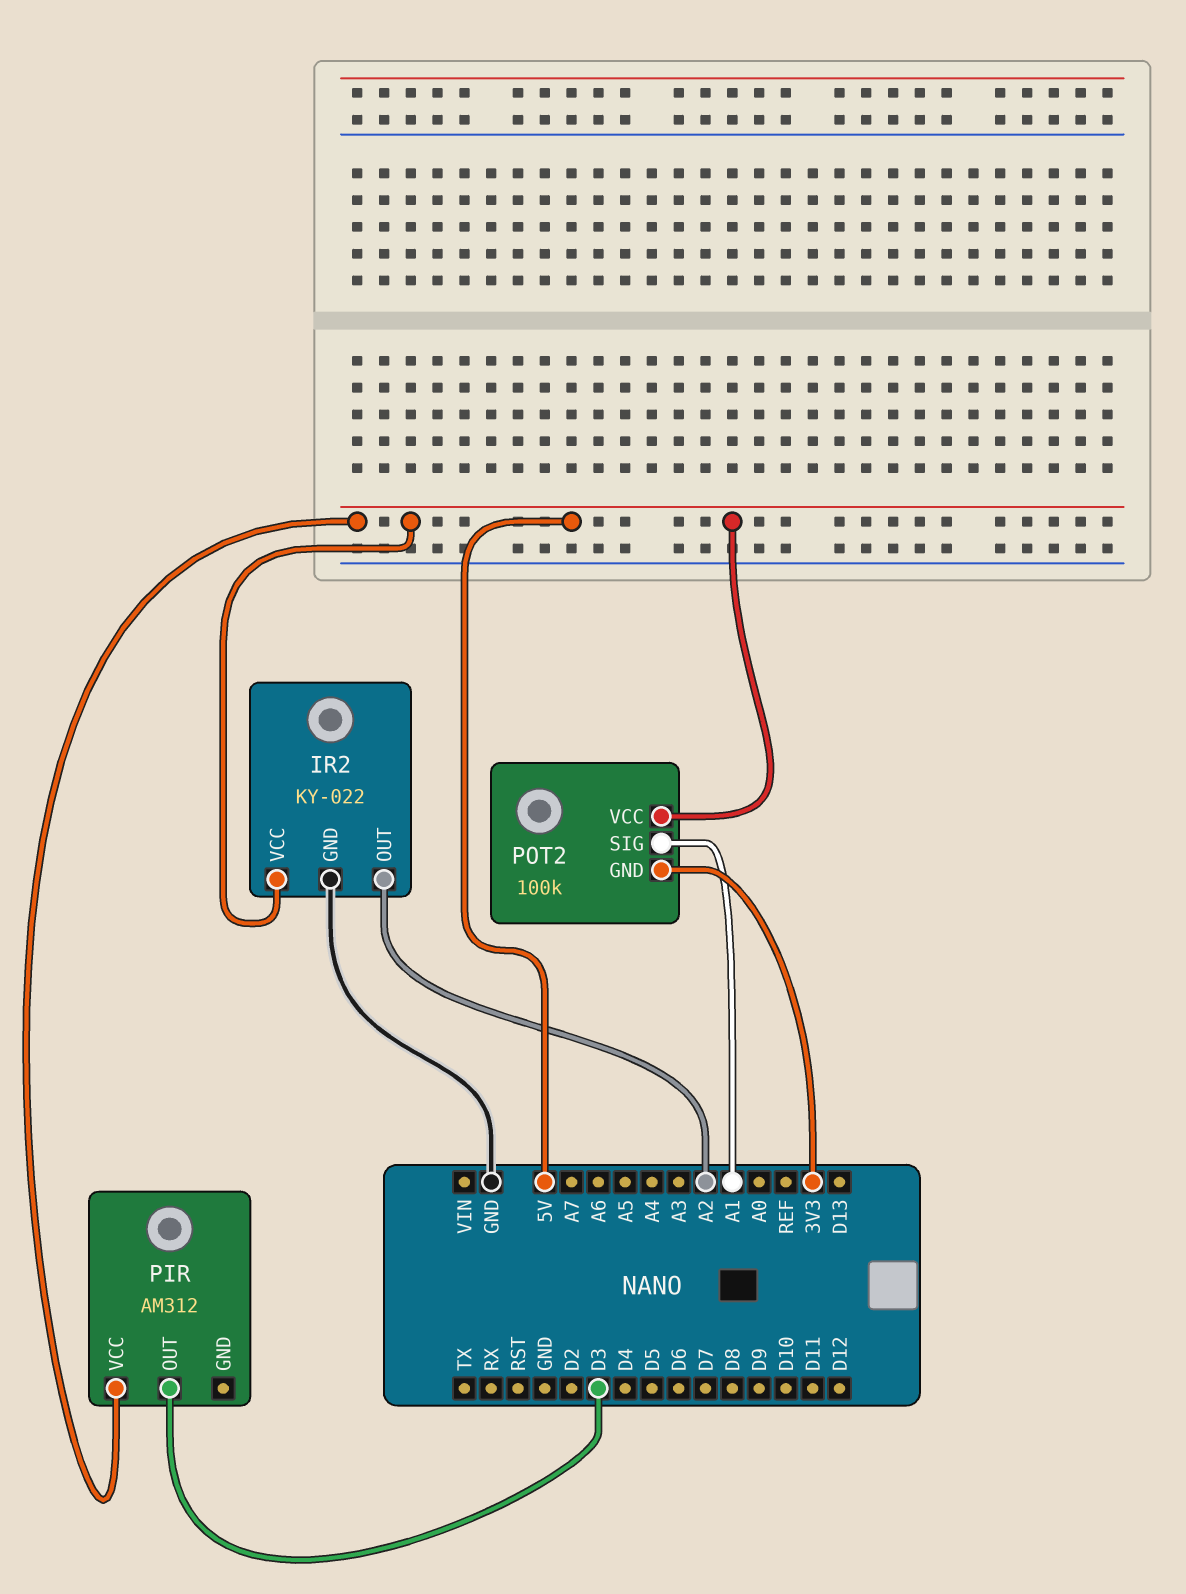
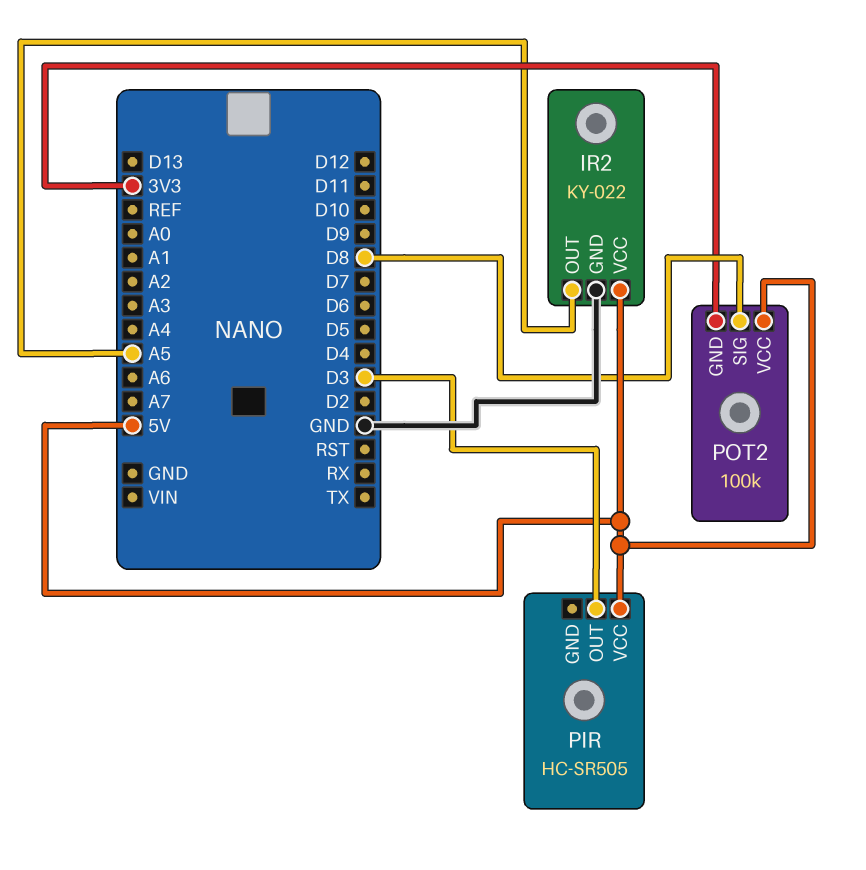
IR2 pin OUT: A2 -> A5
PIR: AM312 -> HC-SR505
POT2 pin SIG: A1 -> D8

